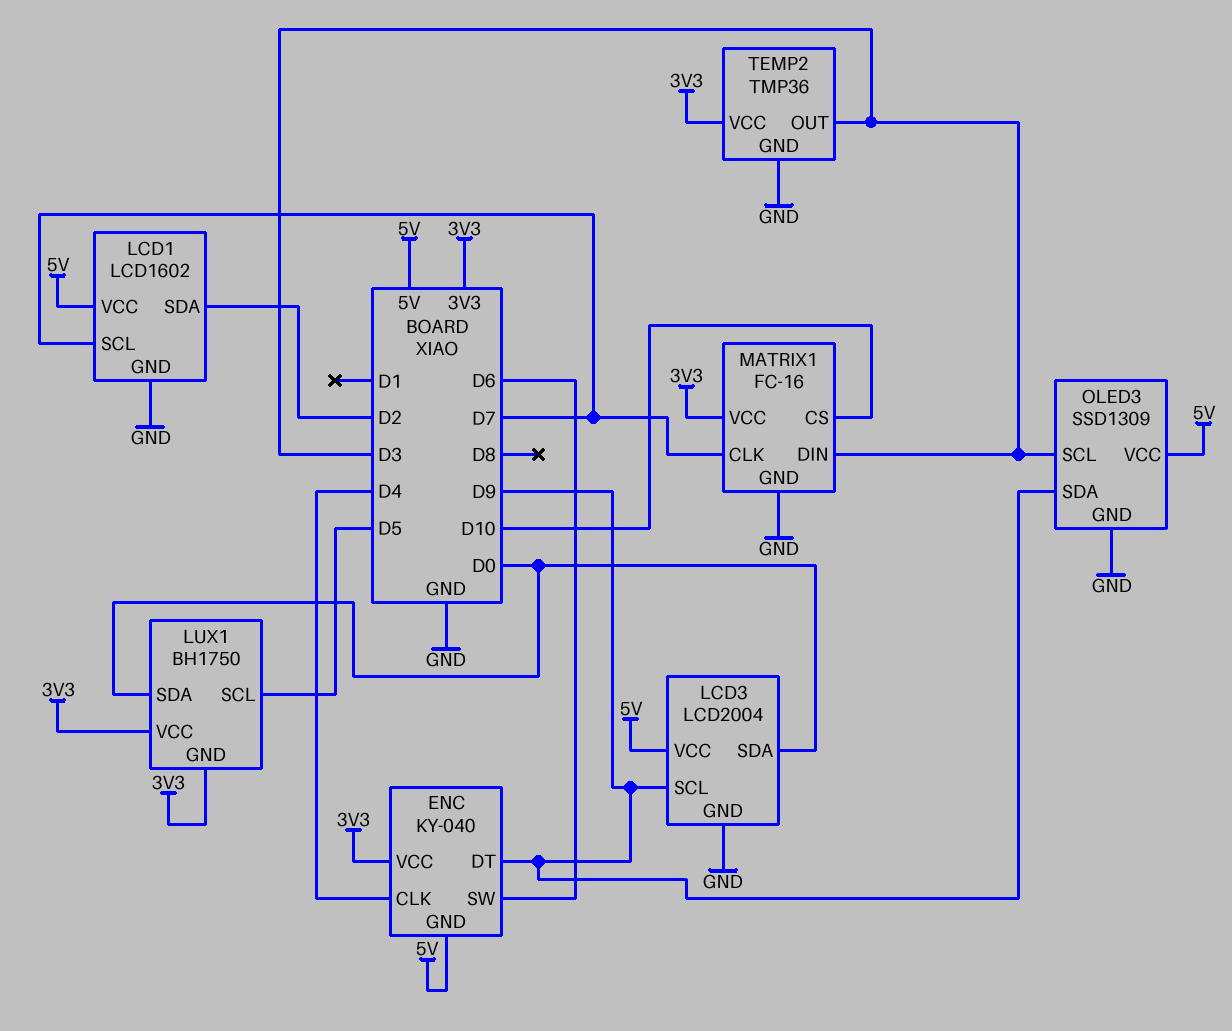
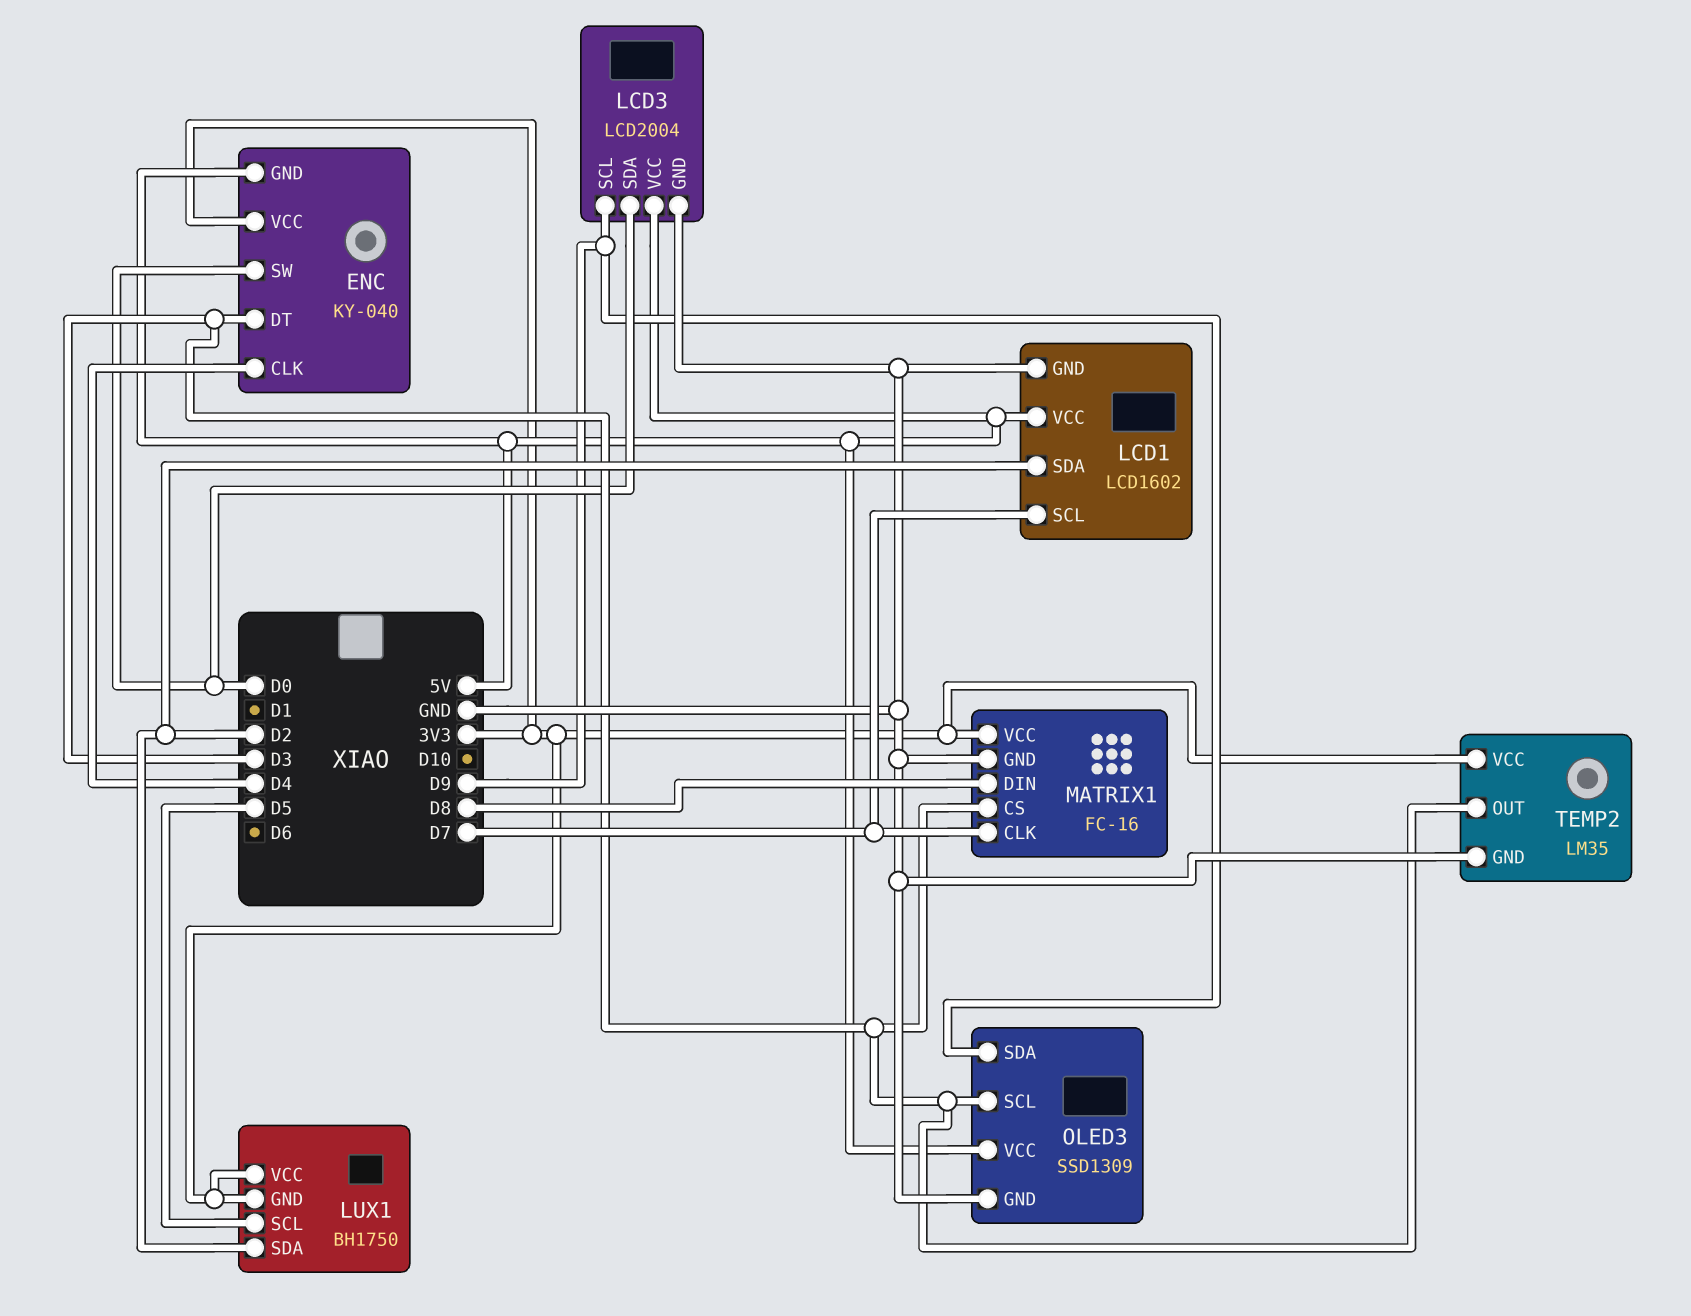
ENC pin DT: D9 -> D3
ENC pin SW: D6 -> D0
LUX1 pin SDA: D0 -> D2
MATRIX1 pin CS: D10 -> D3
MATRIX1 pin DIN: D3 -> D8
TEMP2: TMP36 -> LM35

